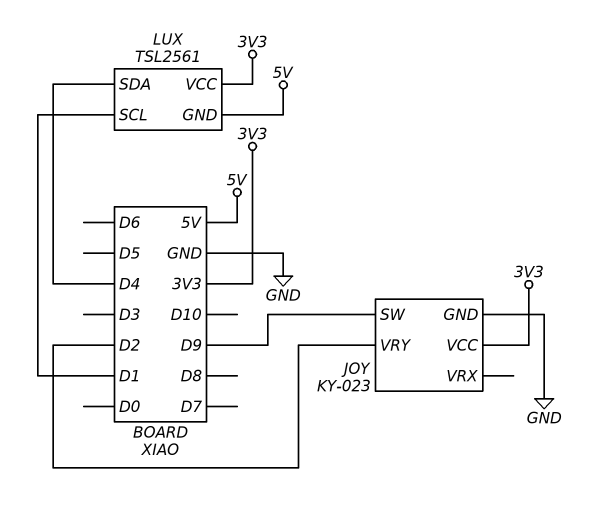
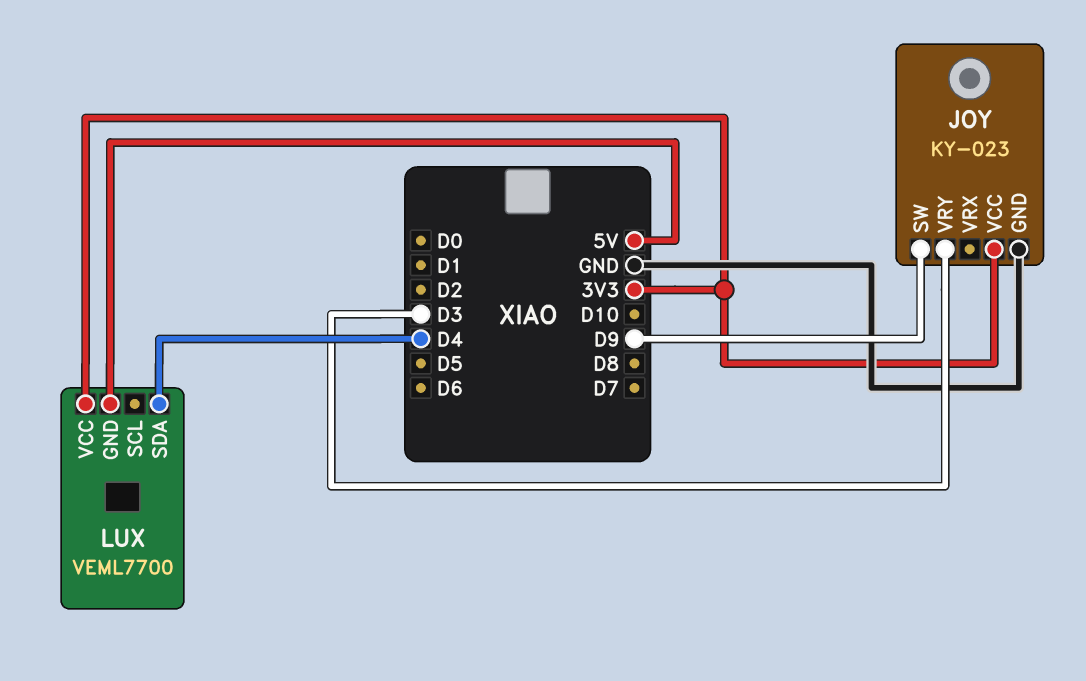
JOY pin VRY: D2 -> D3
LUX: TSL2561 -> VEML7700
LUX pin SCL: D1 -> none

